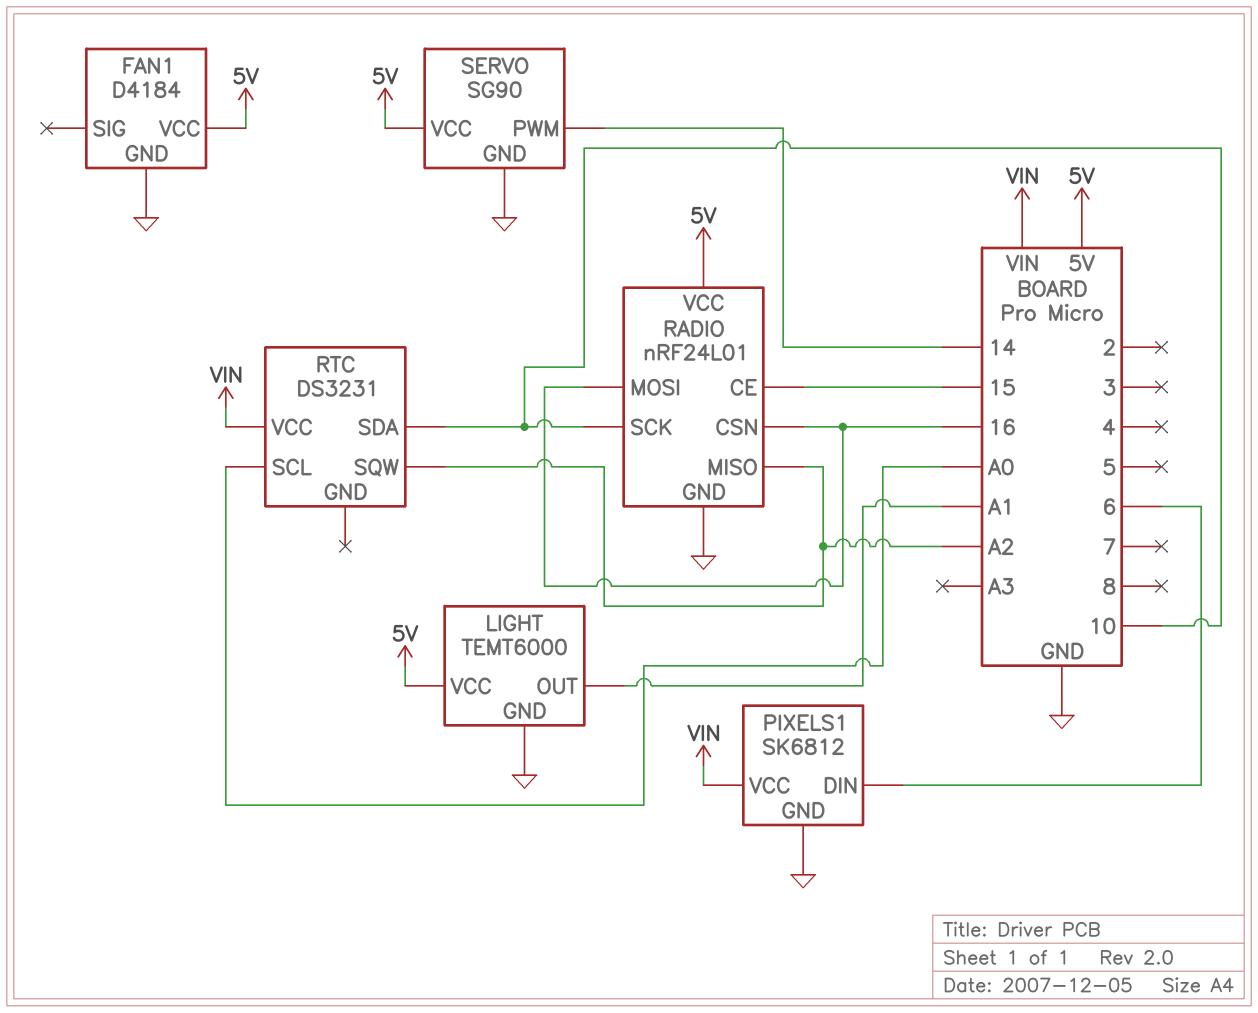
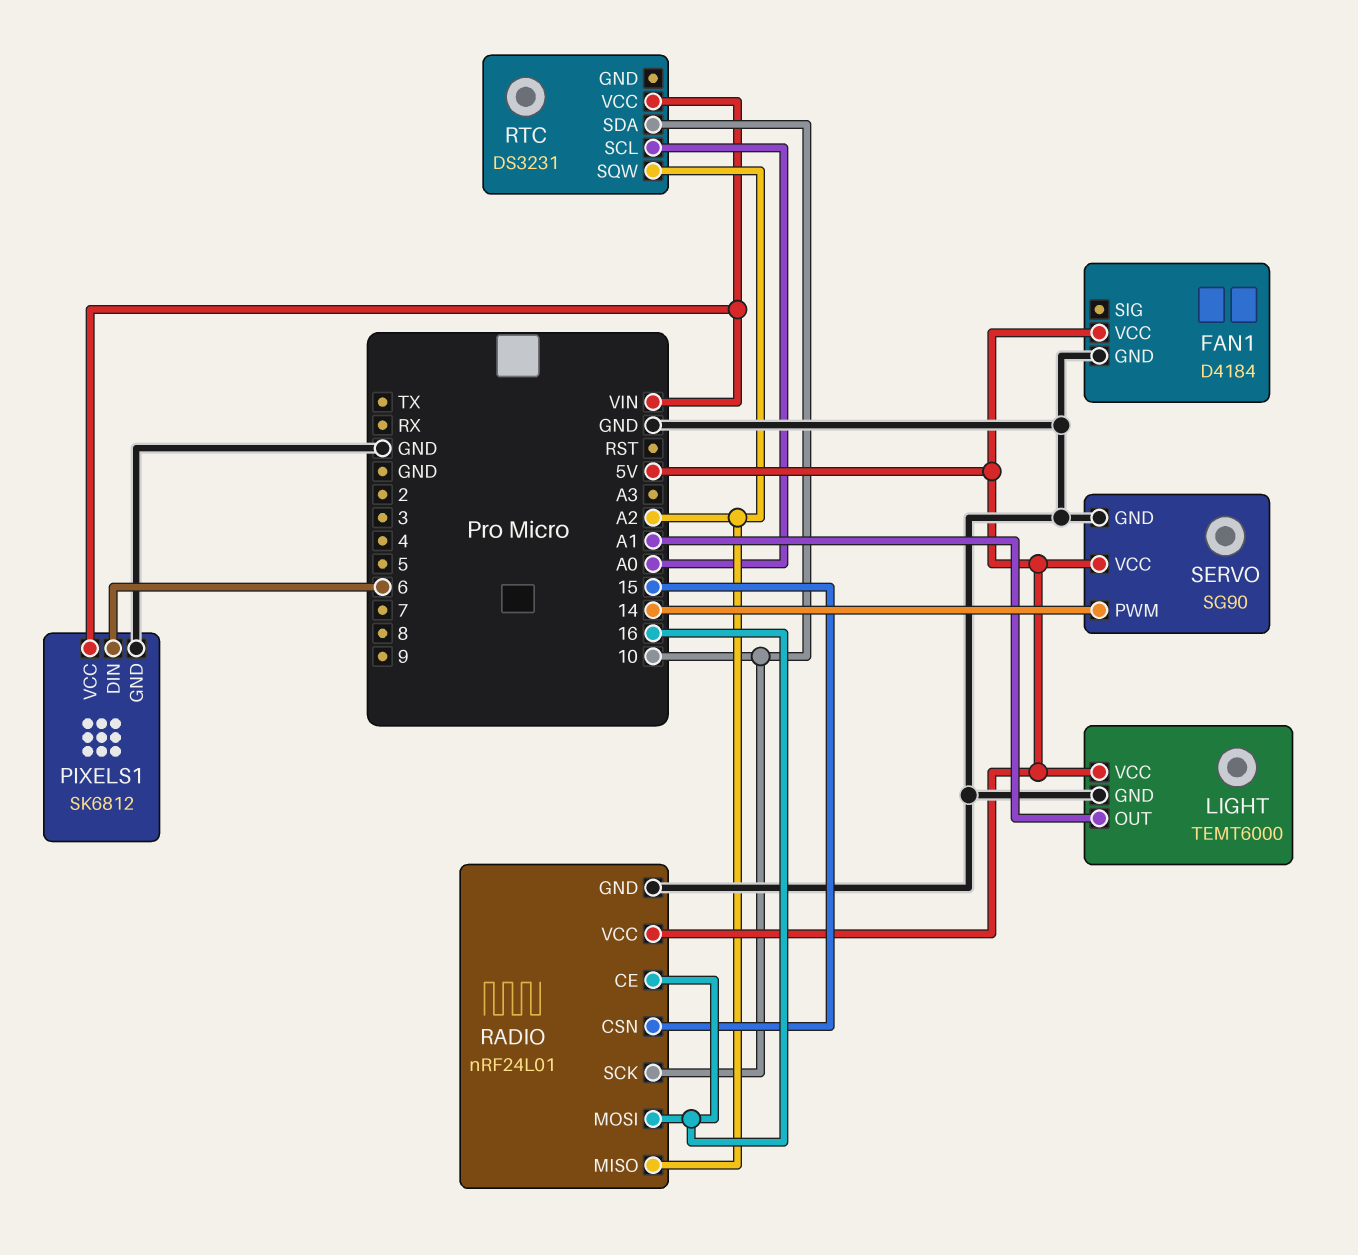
RADIO pin CE: 15 -> 16
RADIO pin CSN: 16 -> 15

